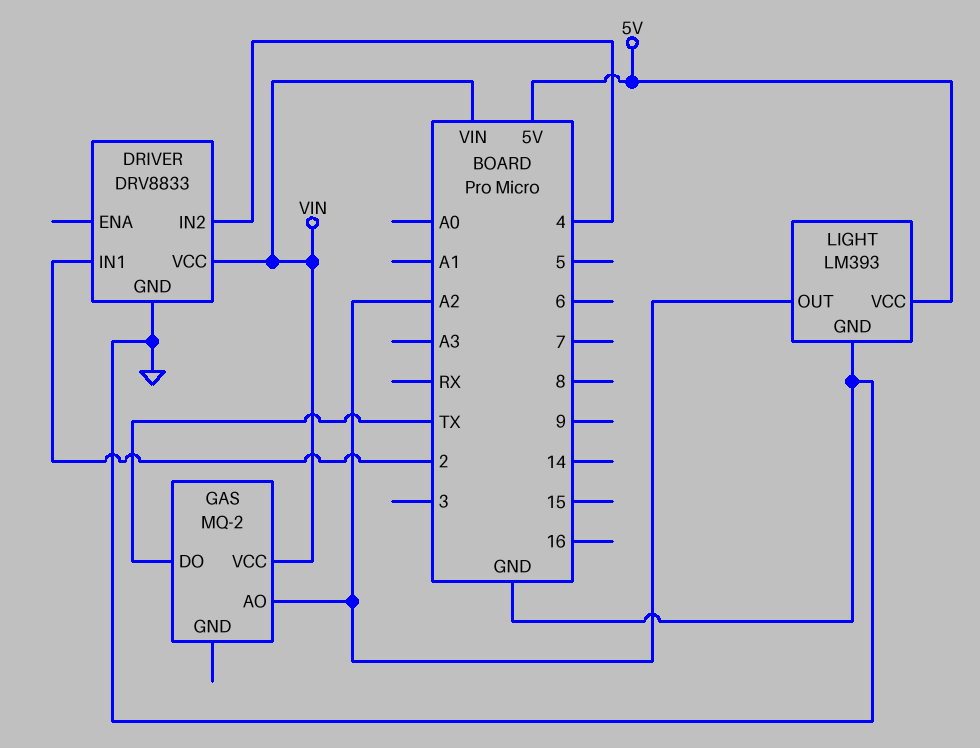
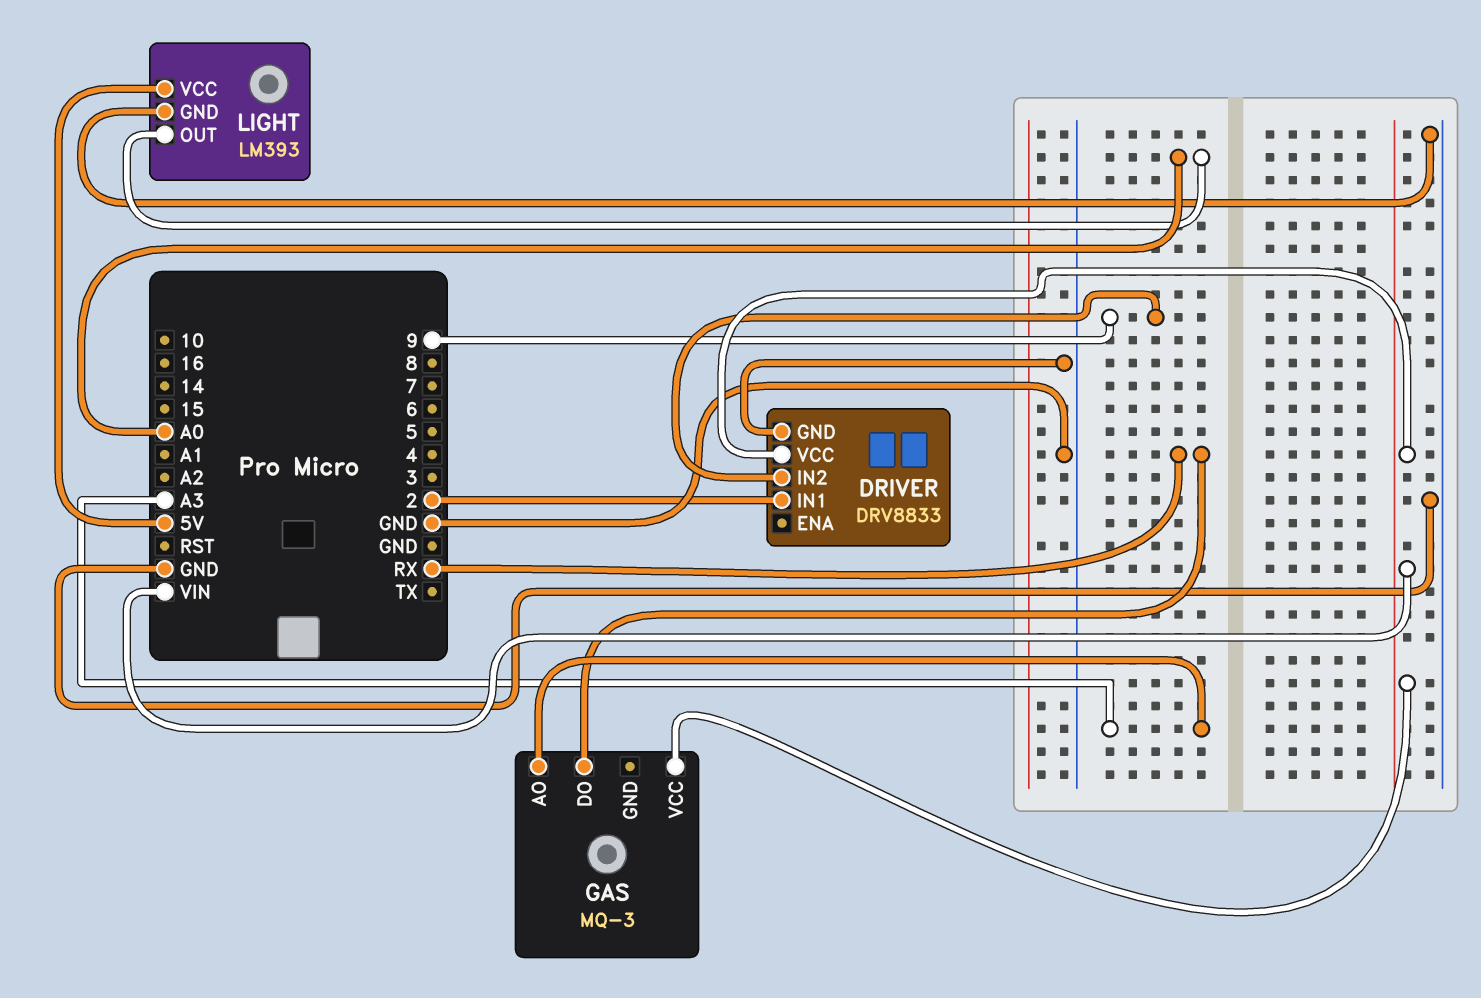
DRIVER pin IN2: 4 -> 9
GAS: MQ-2 -> MQ-3
GAS pin AO: A2 -> A3
GAS pin DO: TX -> RX
LIGHT pin OUT: A2 -> A0

